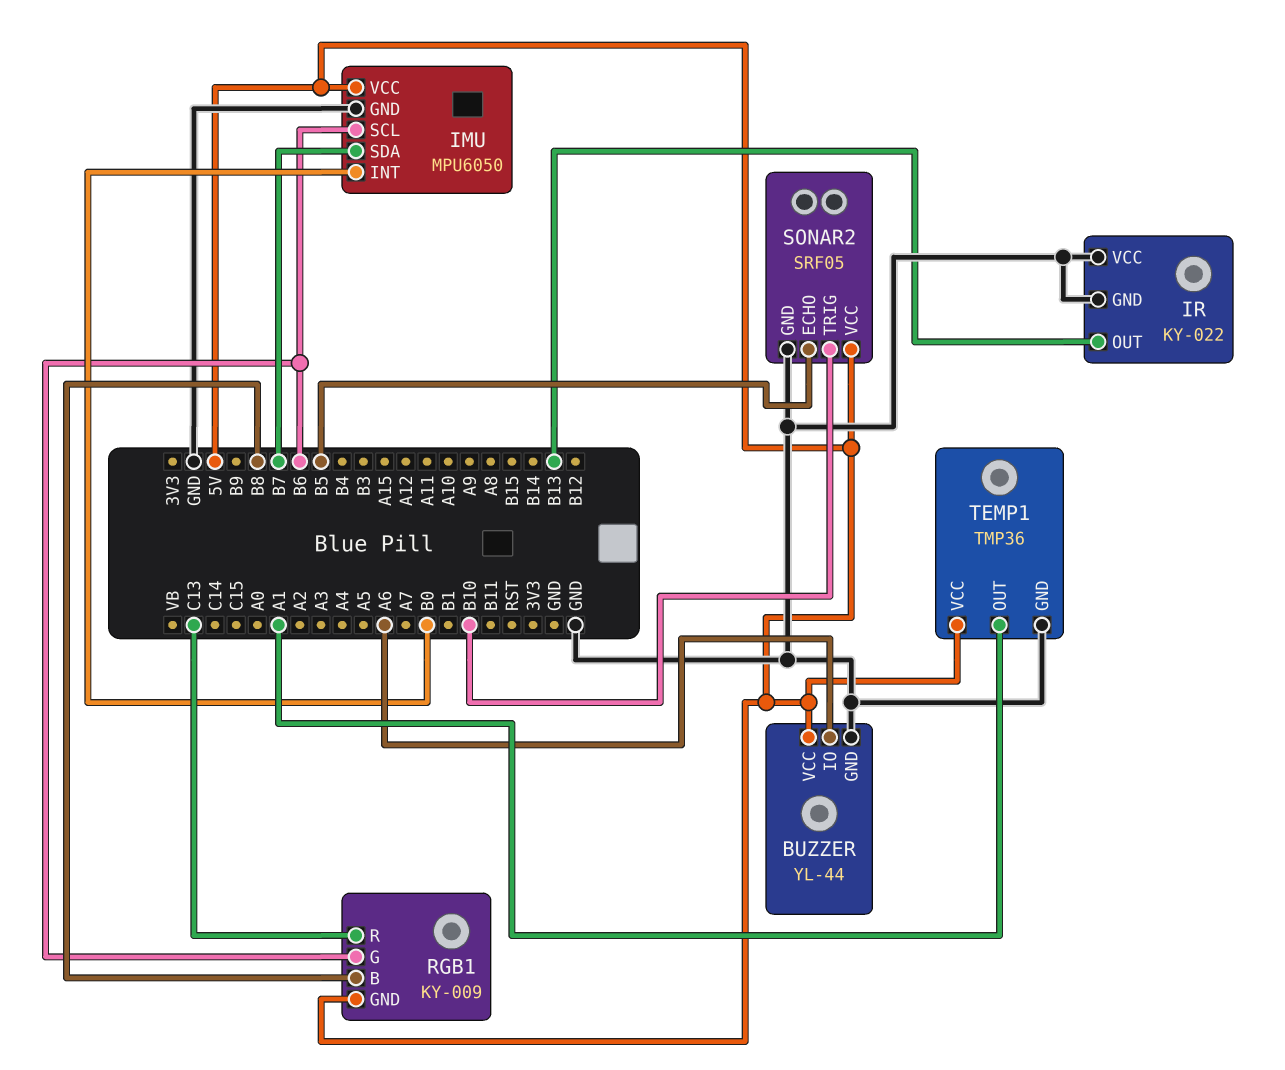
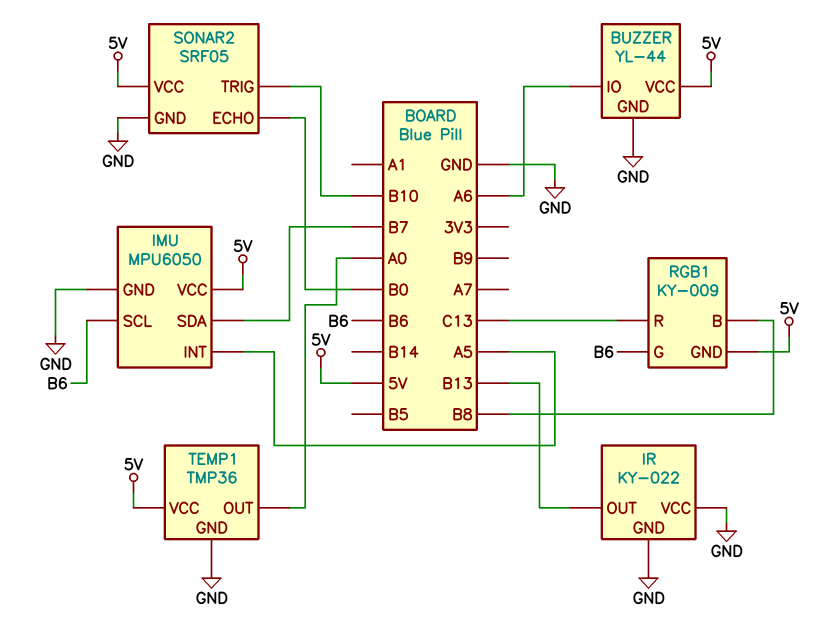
IMU pin INT: B0 -> A5
SONAR2 pin ECHO: B5 -> B0
TEMP1 pin OUT: A1 -> A0

